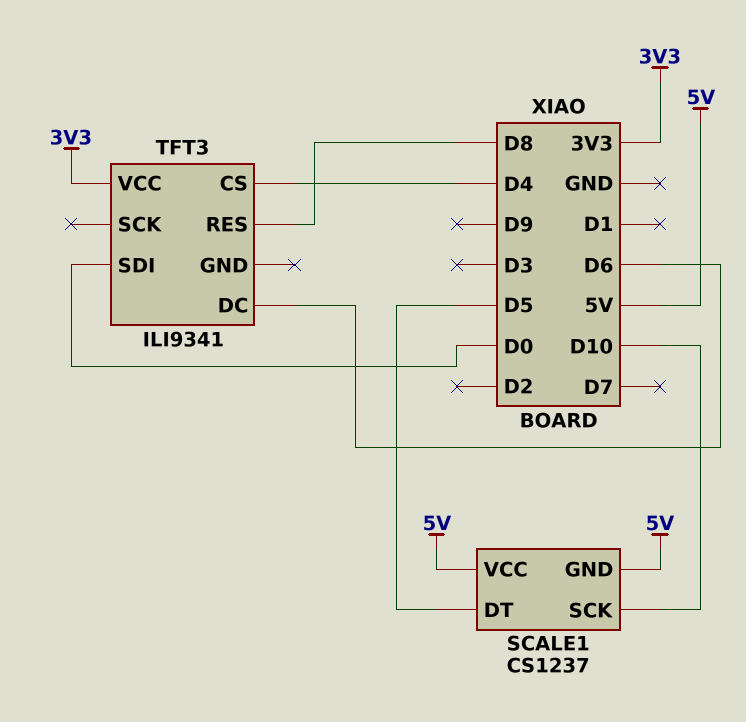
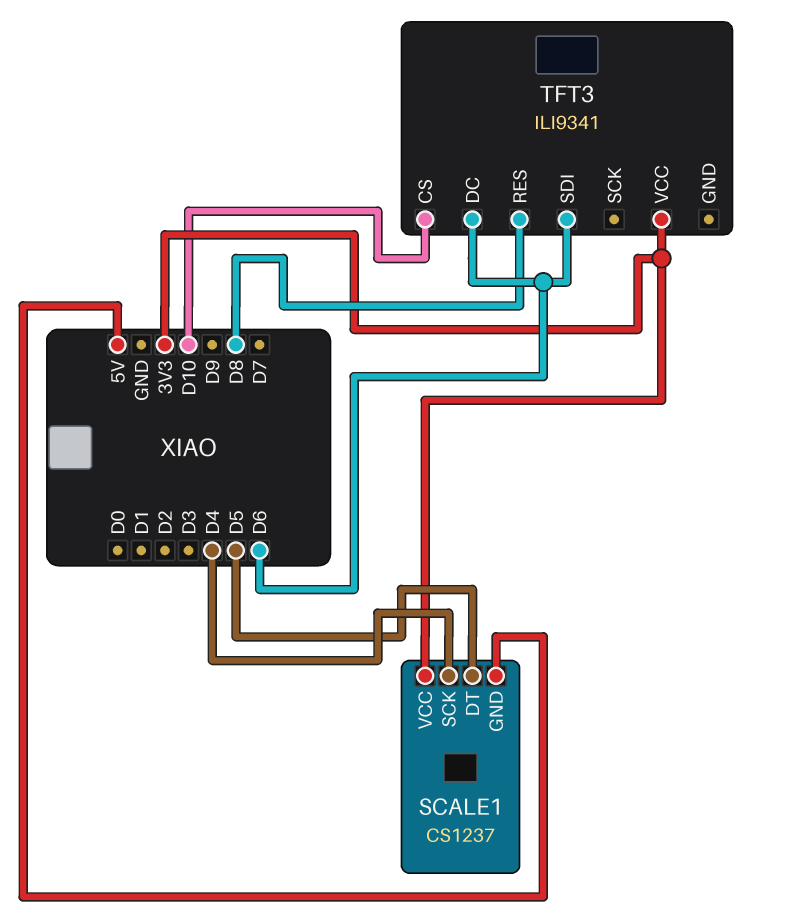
SCALE1 pin SCK: D10 -> D4
SCALE1 pin VCC: 5V -> 3V3
TFT3 pin CS: D4 -> D10
TFT3 pin SDI: D0 -> D6

